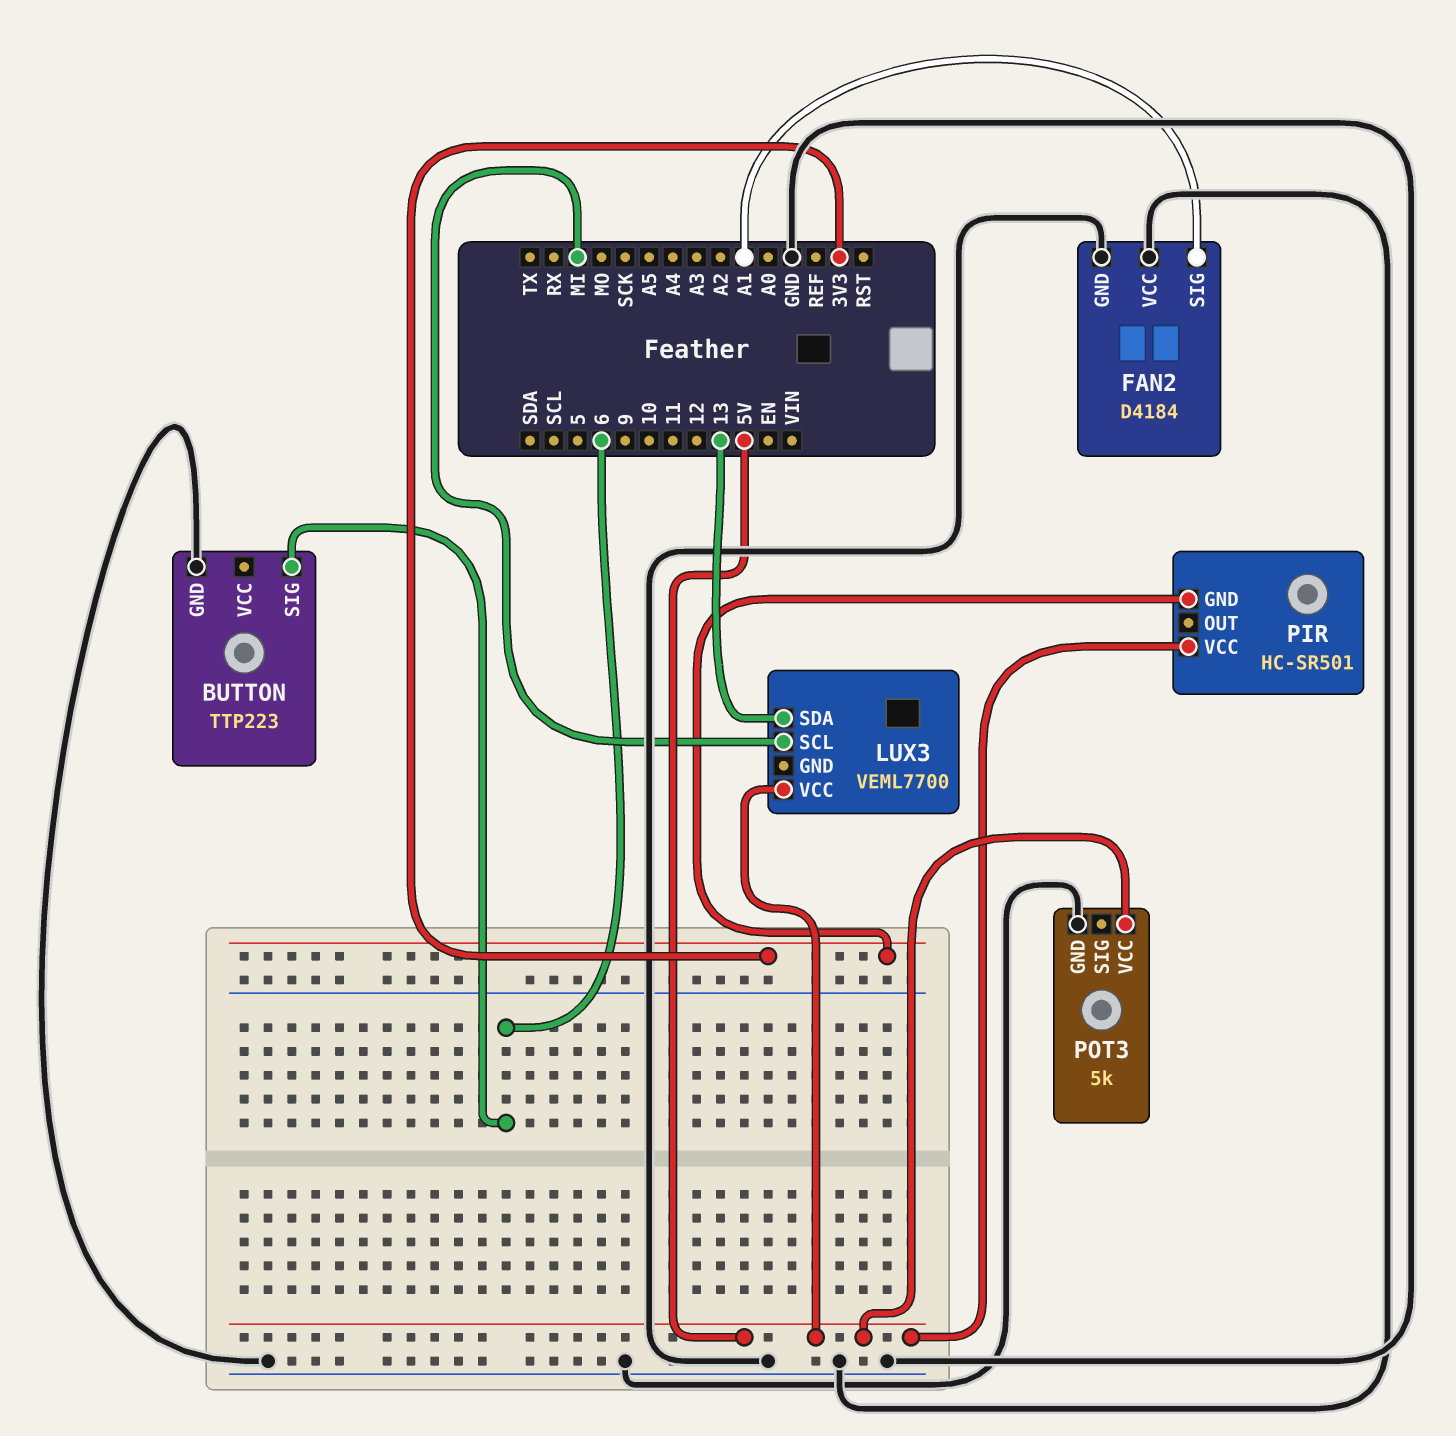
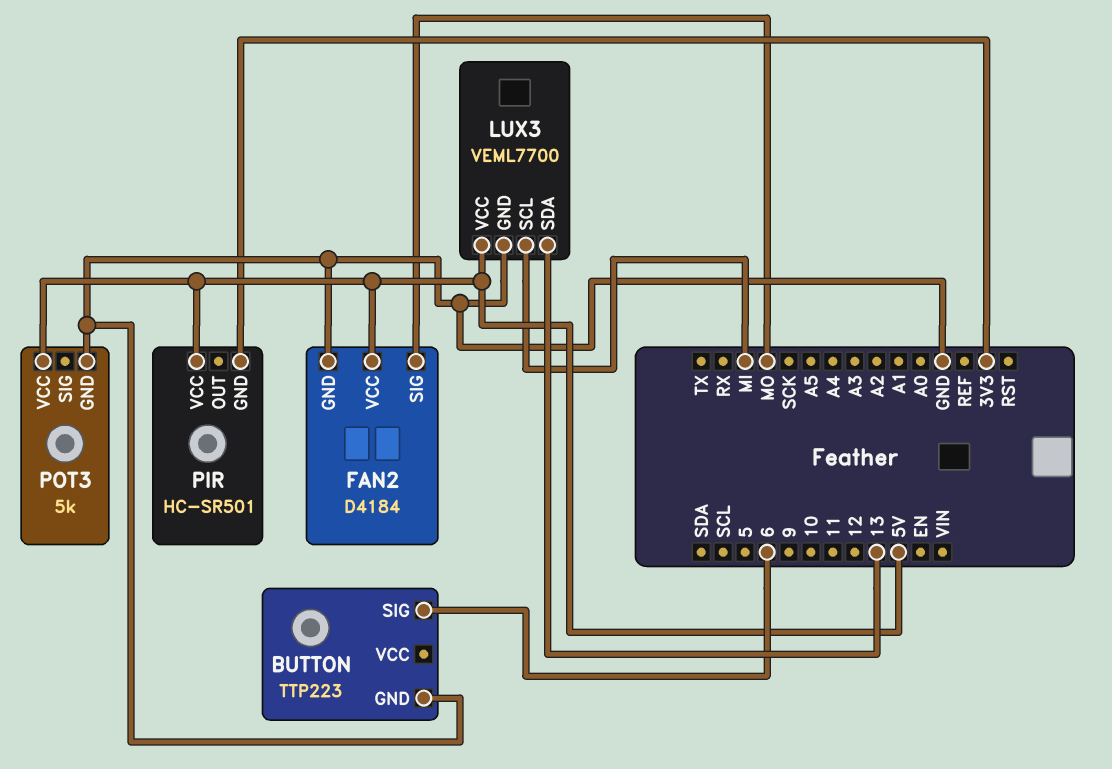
FAN2 pin SIG: A1 -> MO
FAN2 pin VCC: GND -> 5V
LUX3 pin GND: none -> GND

